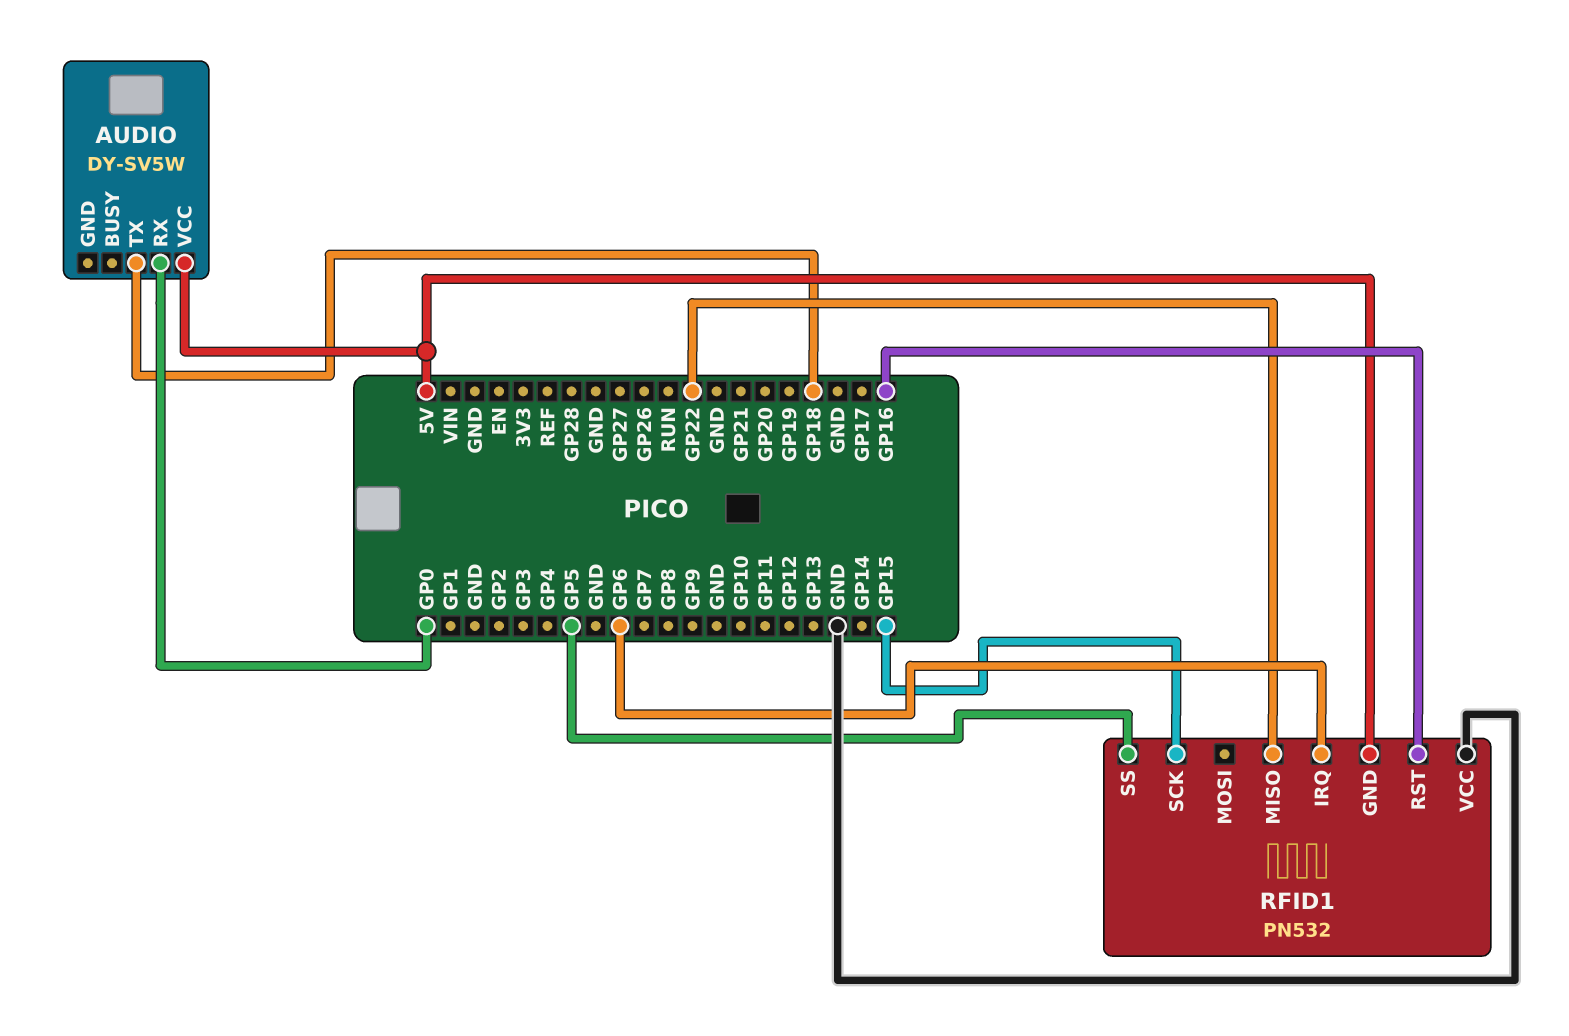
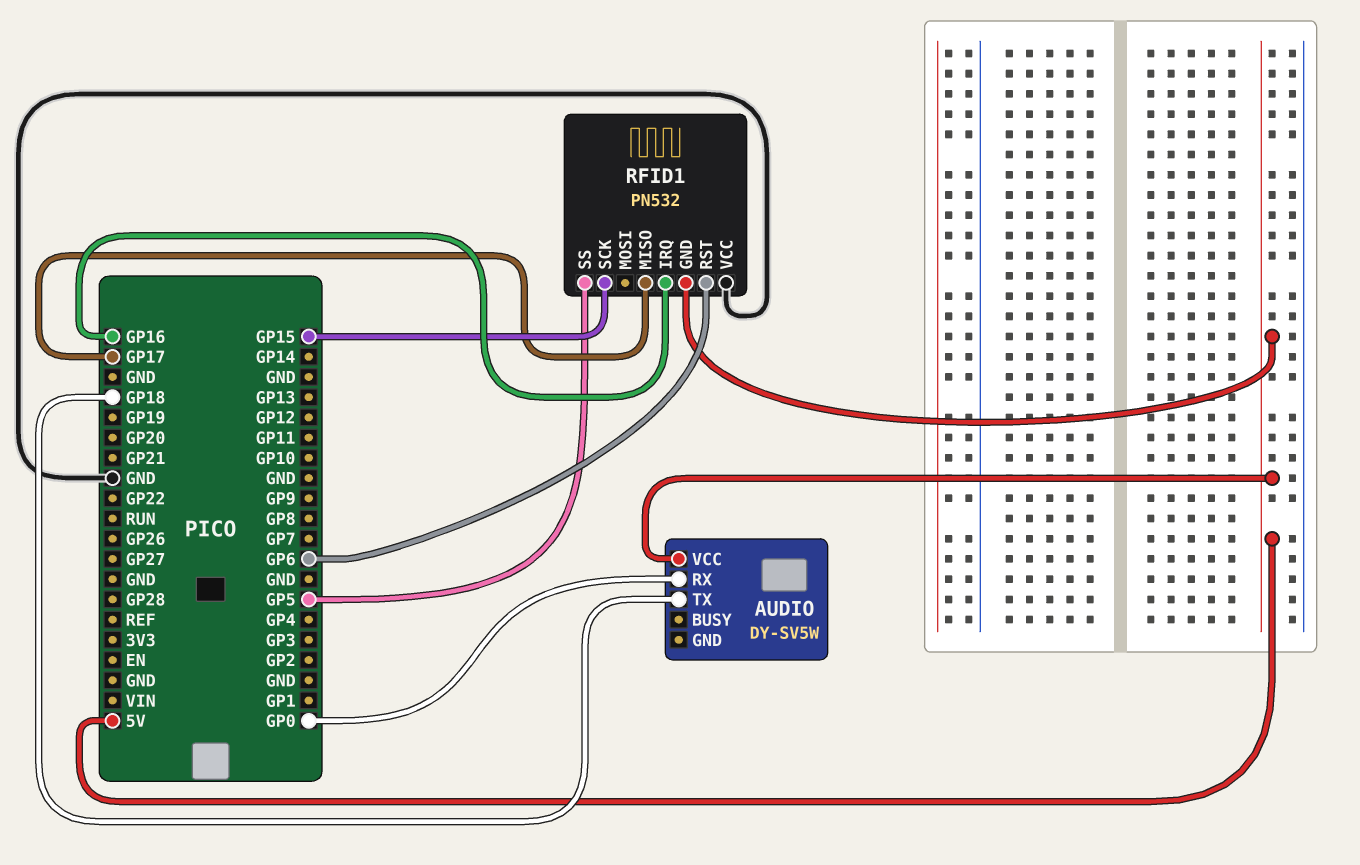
RFID1 pin IRQ: GP6 -> GP16
RFID1 pin MISO: GP22 -> GP17
RFID1 pin RST: GP16 -> GP6

